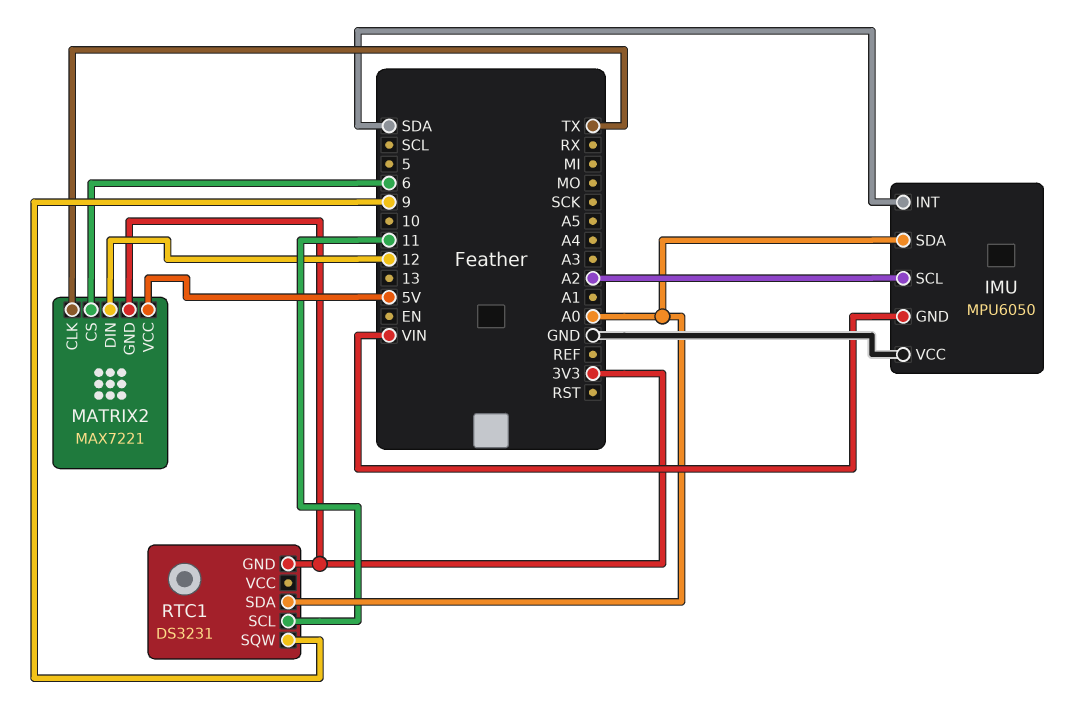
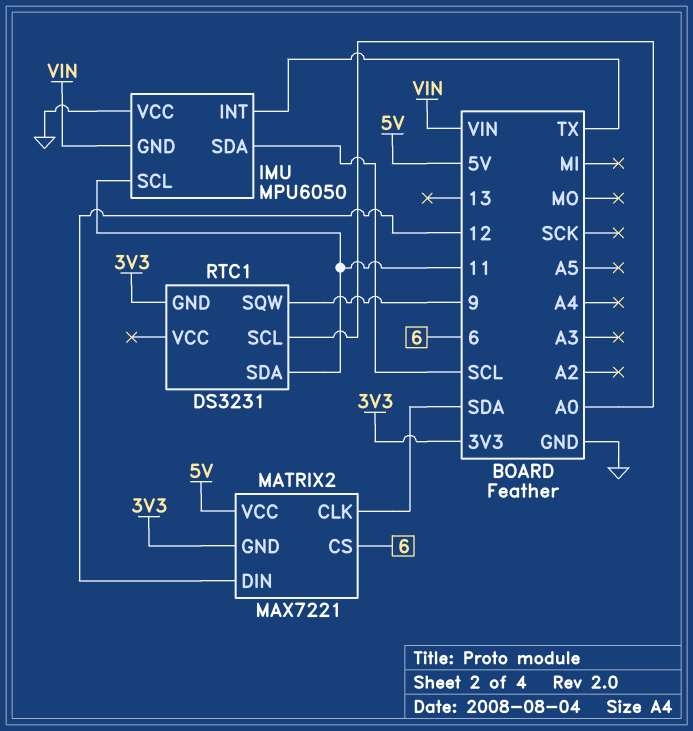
IMU pin INT: SDA -> TX
IMU pin SCL: A2 -> 11
IMU pin SDA: A0 -> SCL
MATRIX2 pin CLK: TX -> SDA
RTC1 pin SCL: 11 -> A0
RTC1 pin SDA: A0 -> 11

